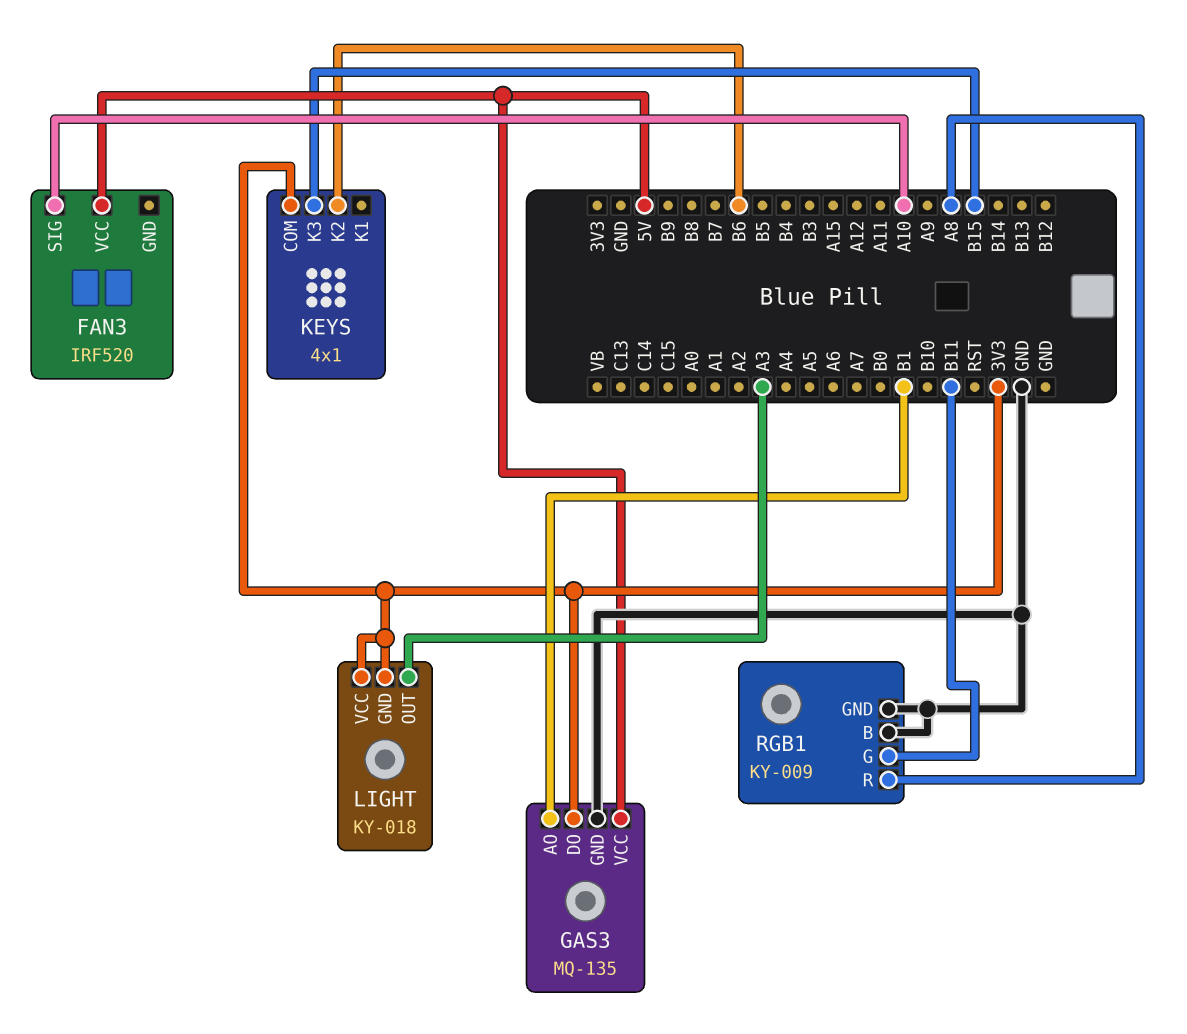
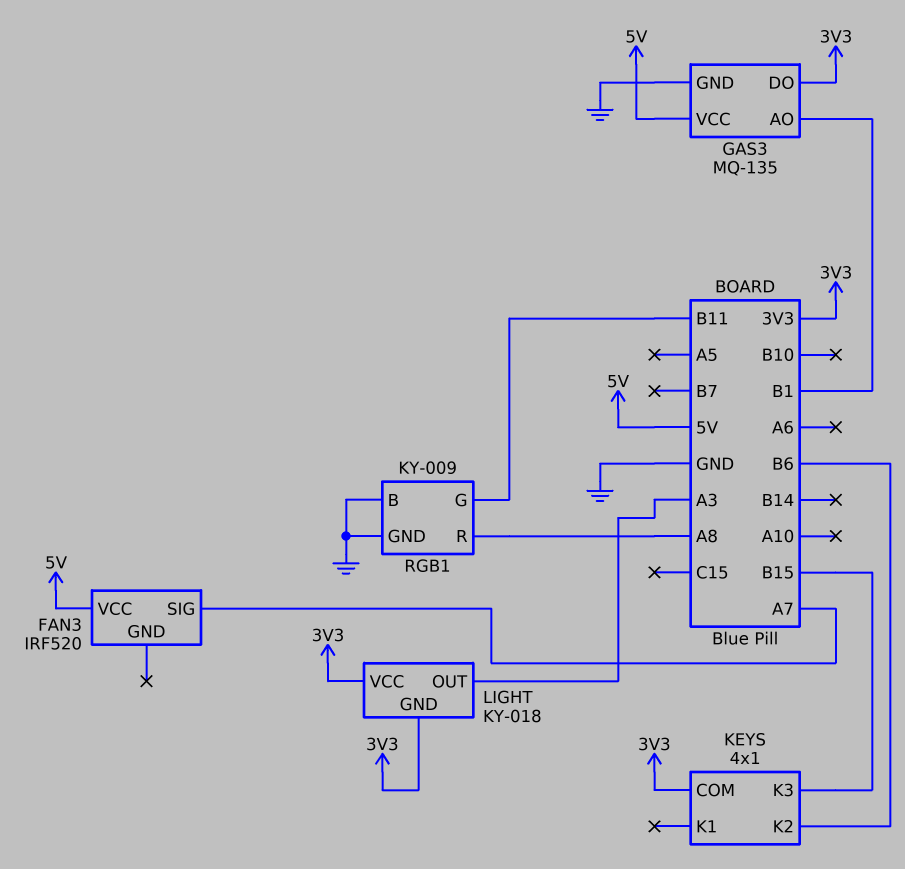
FAN3 pin SIG: A10 -> A7

